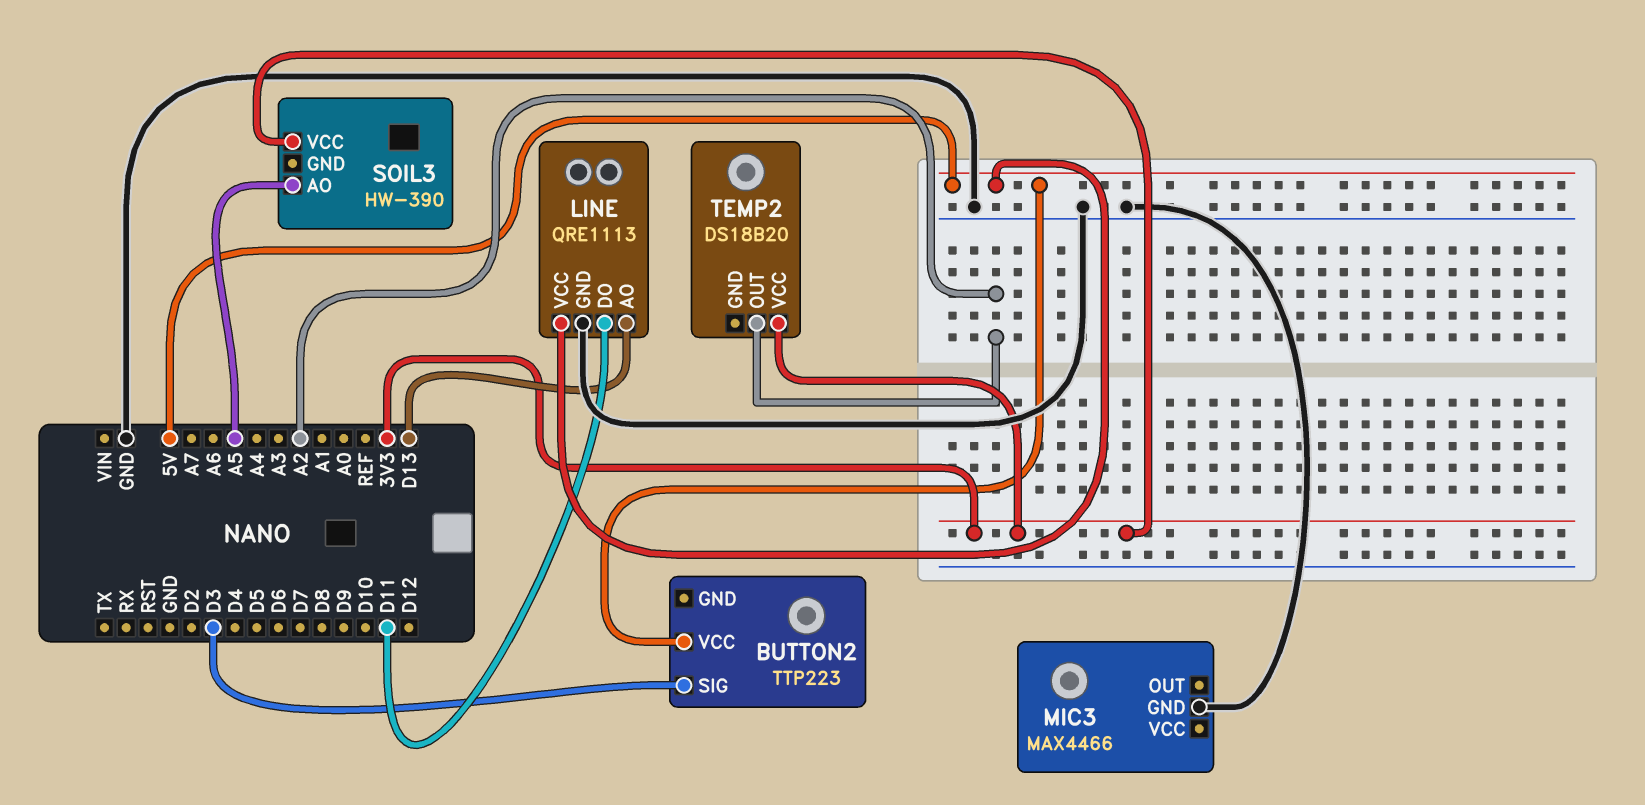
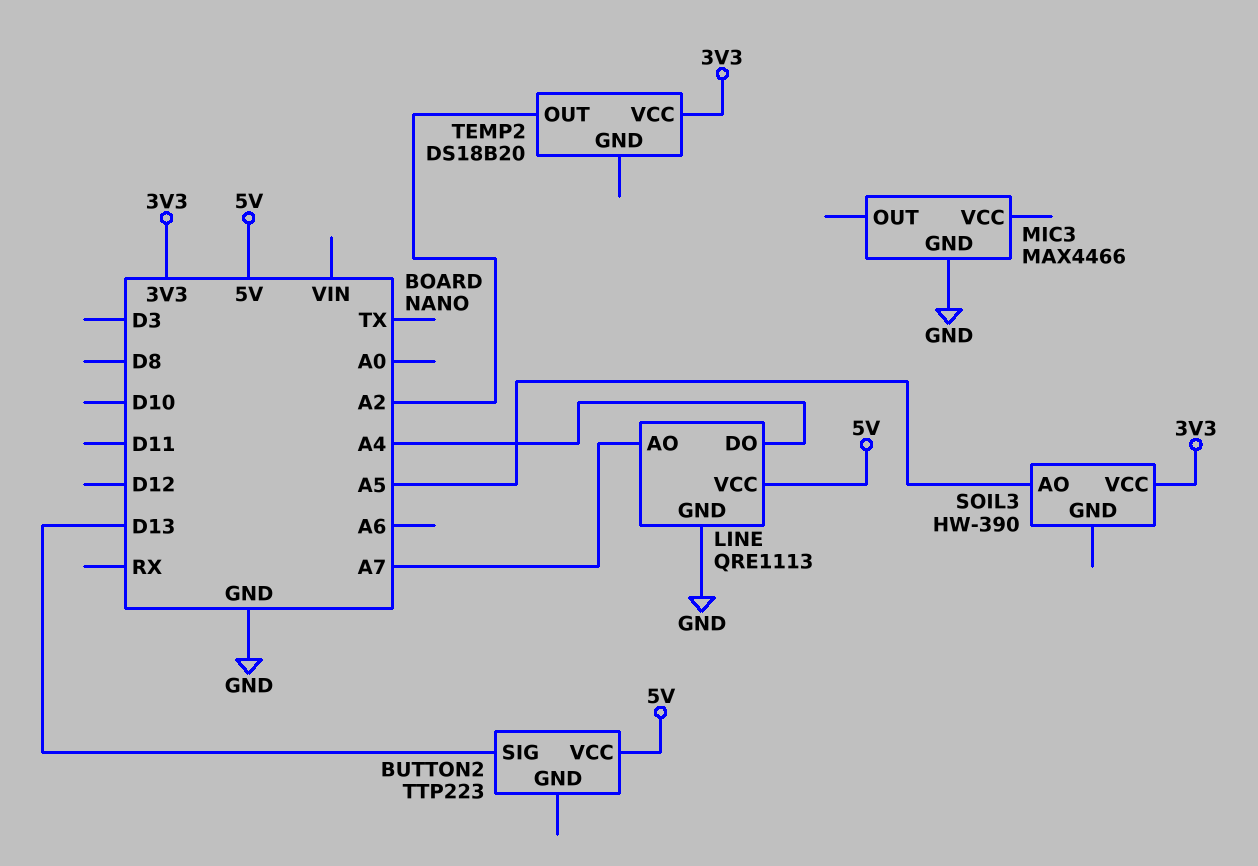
BUTTON2 pin SIG: D3 -> D13
LINE pin AO: D13 -> A7
LINE pin DO: D11 -> A4

